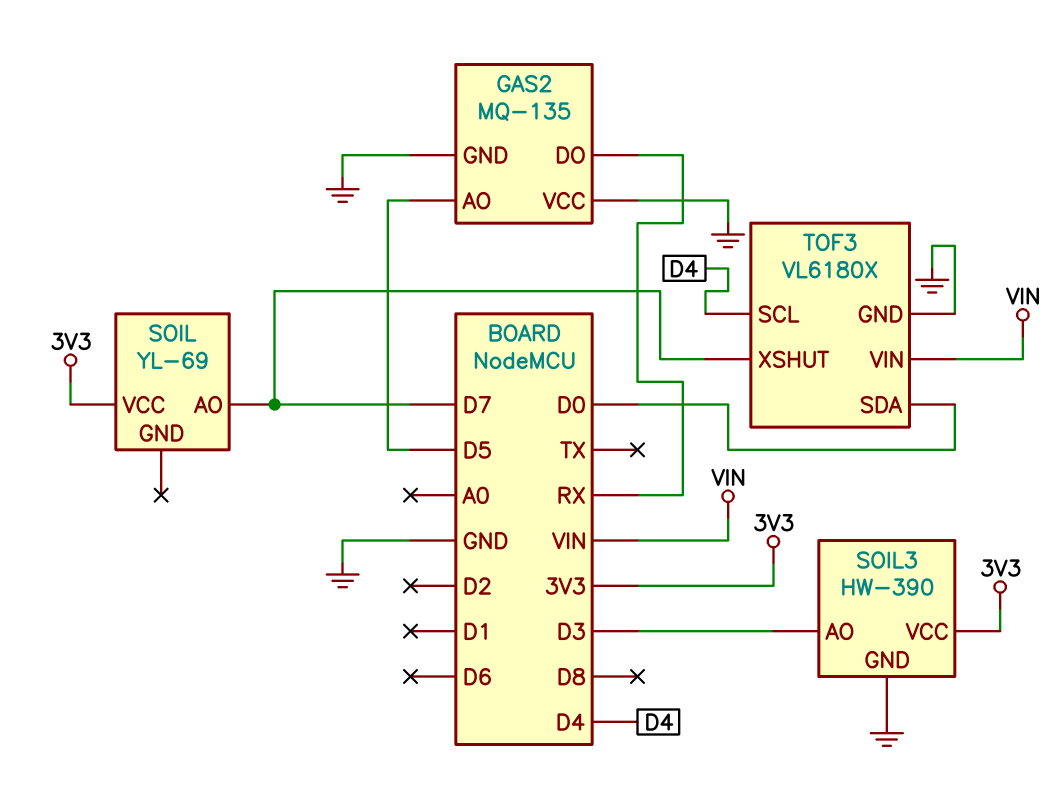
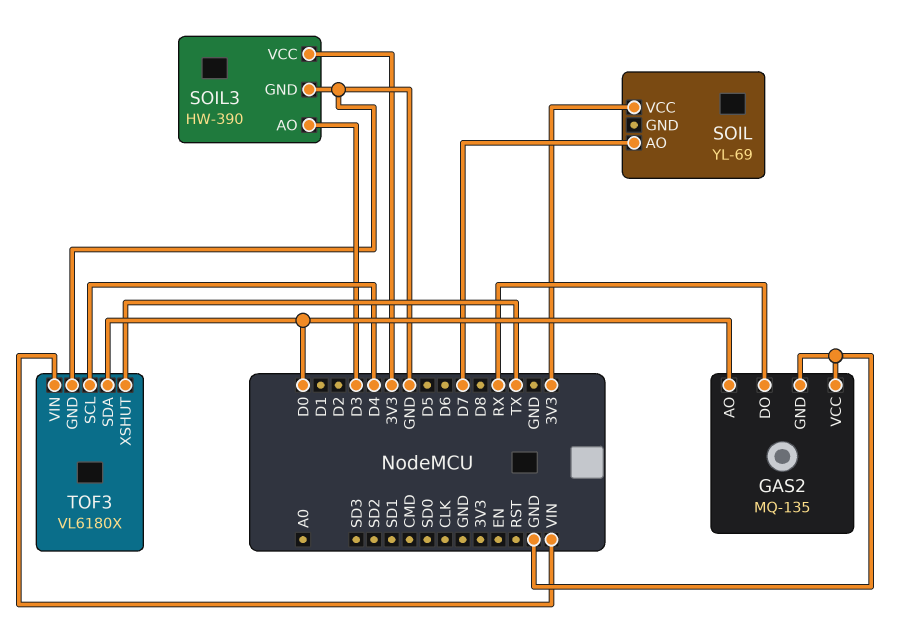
GAS2 pin AO: D5 -> D0
TOF3 pin XSHUT: D7 -> TX

